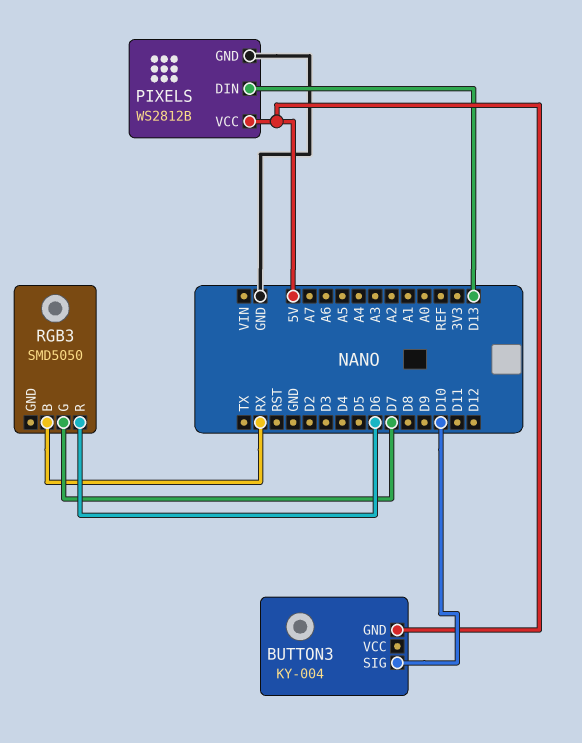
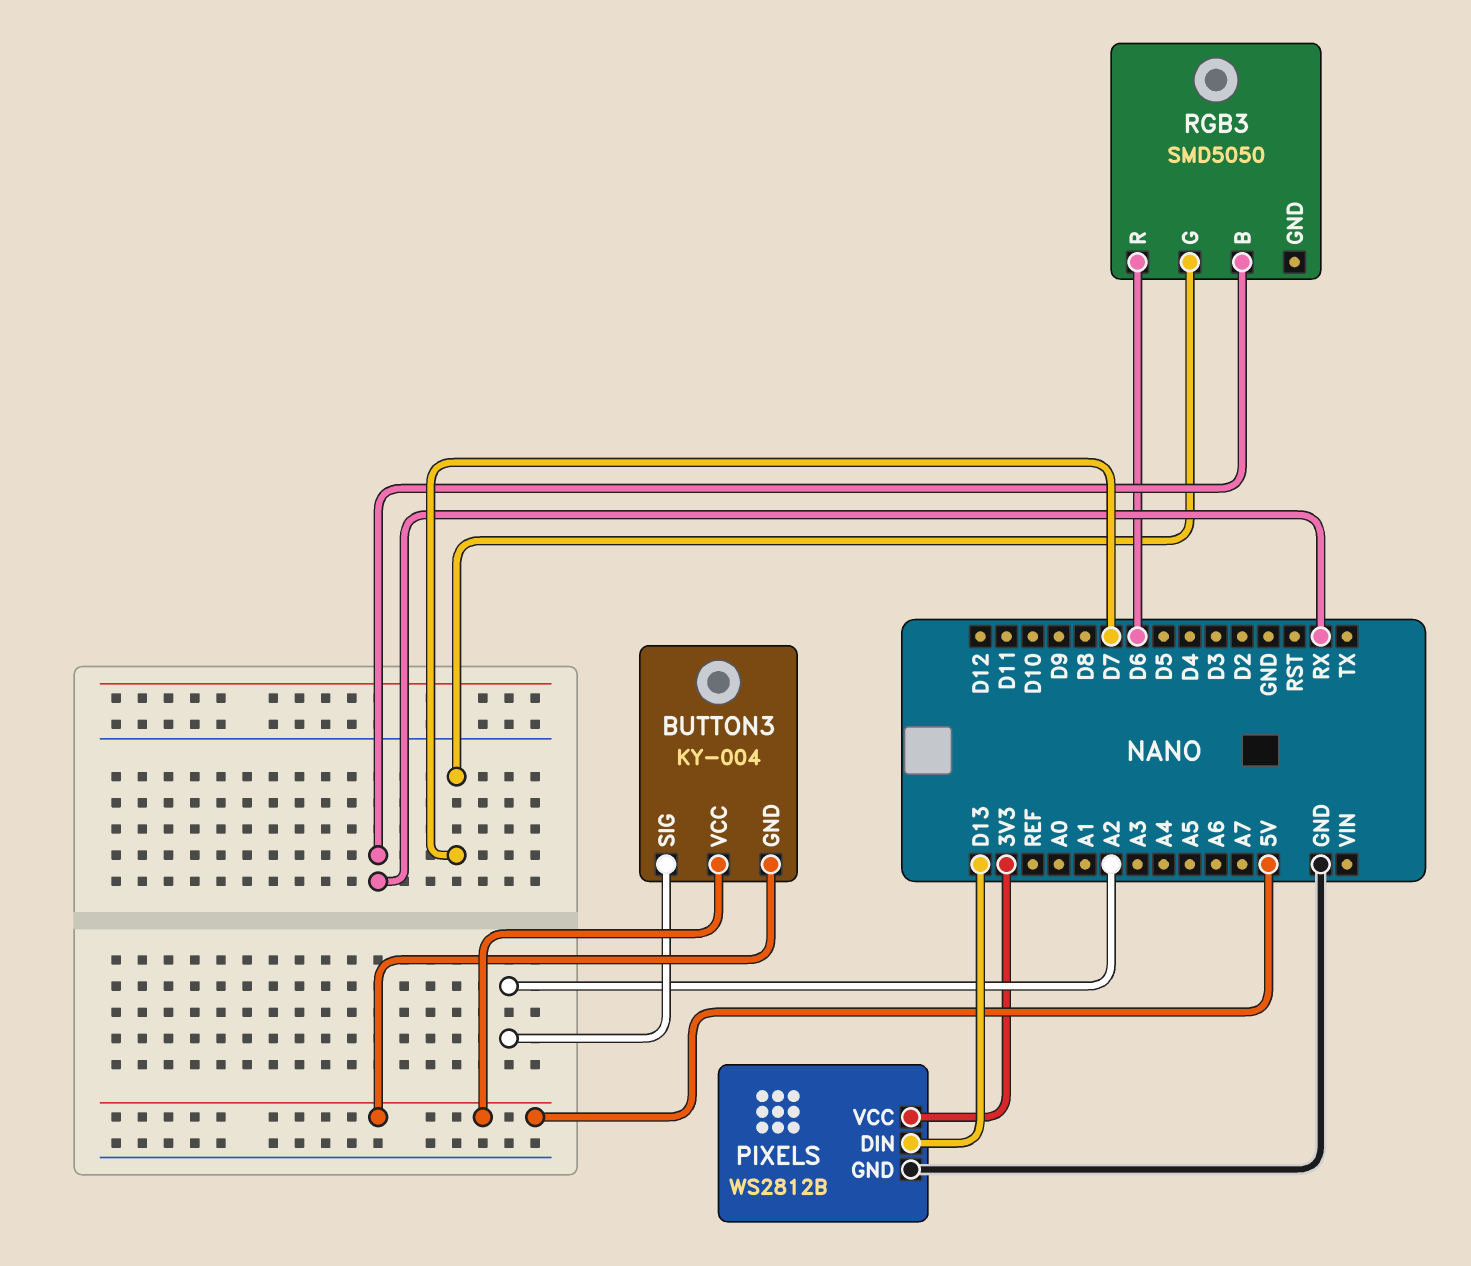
BUTTON3 pin SIG: D10 -> A2
BUTTON3 pin VCC: none -> 5V
PIXELS pin VCC: 5V -> 3V3

